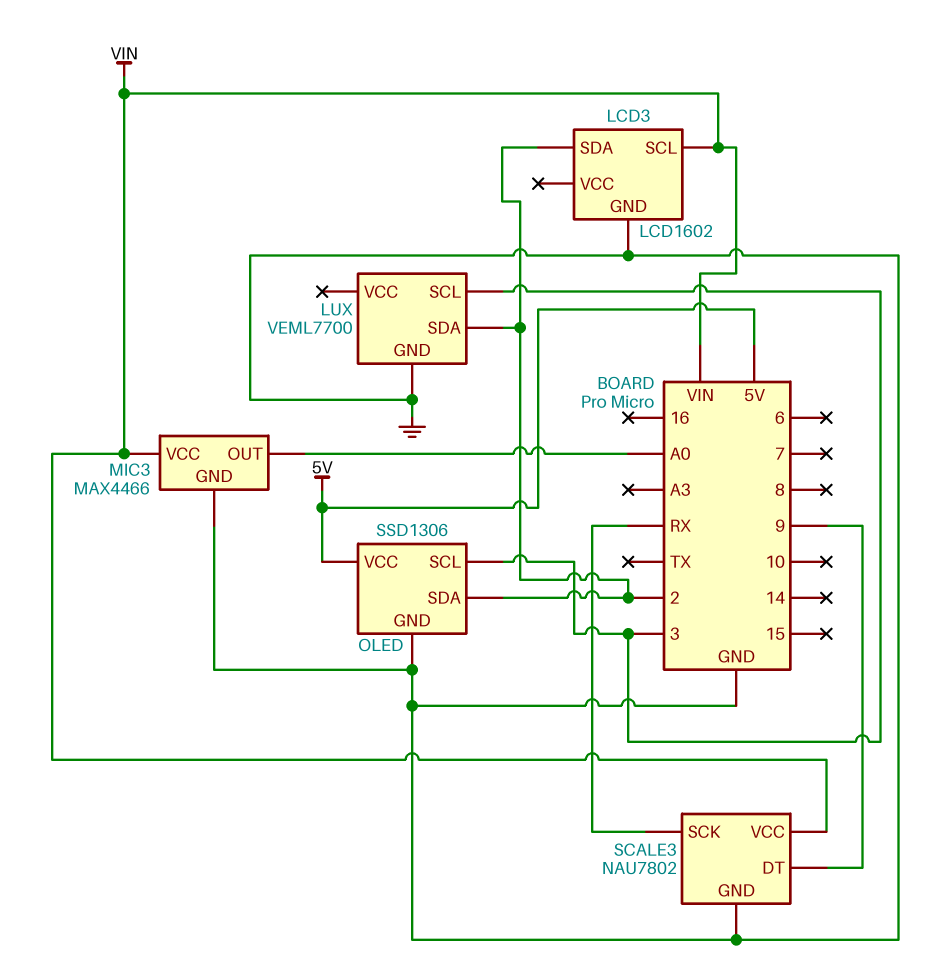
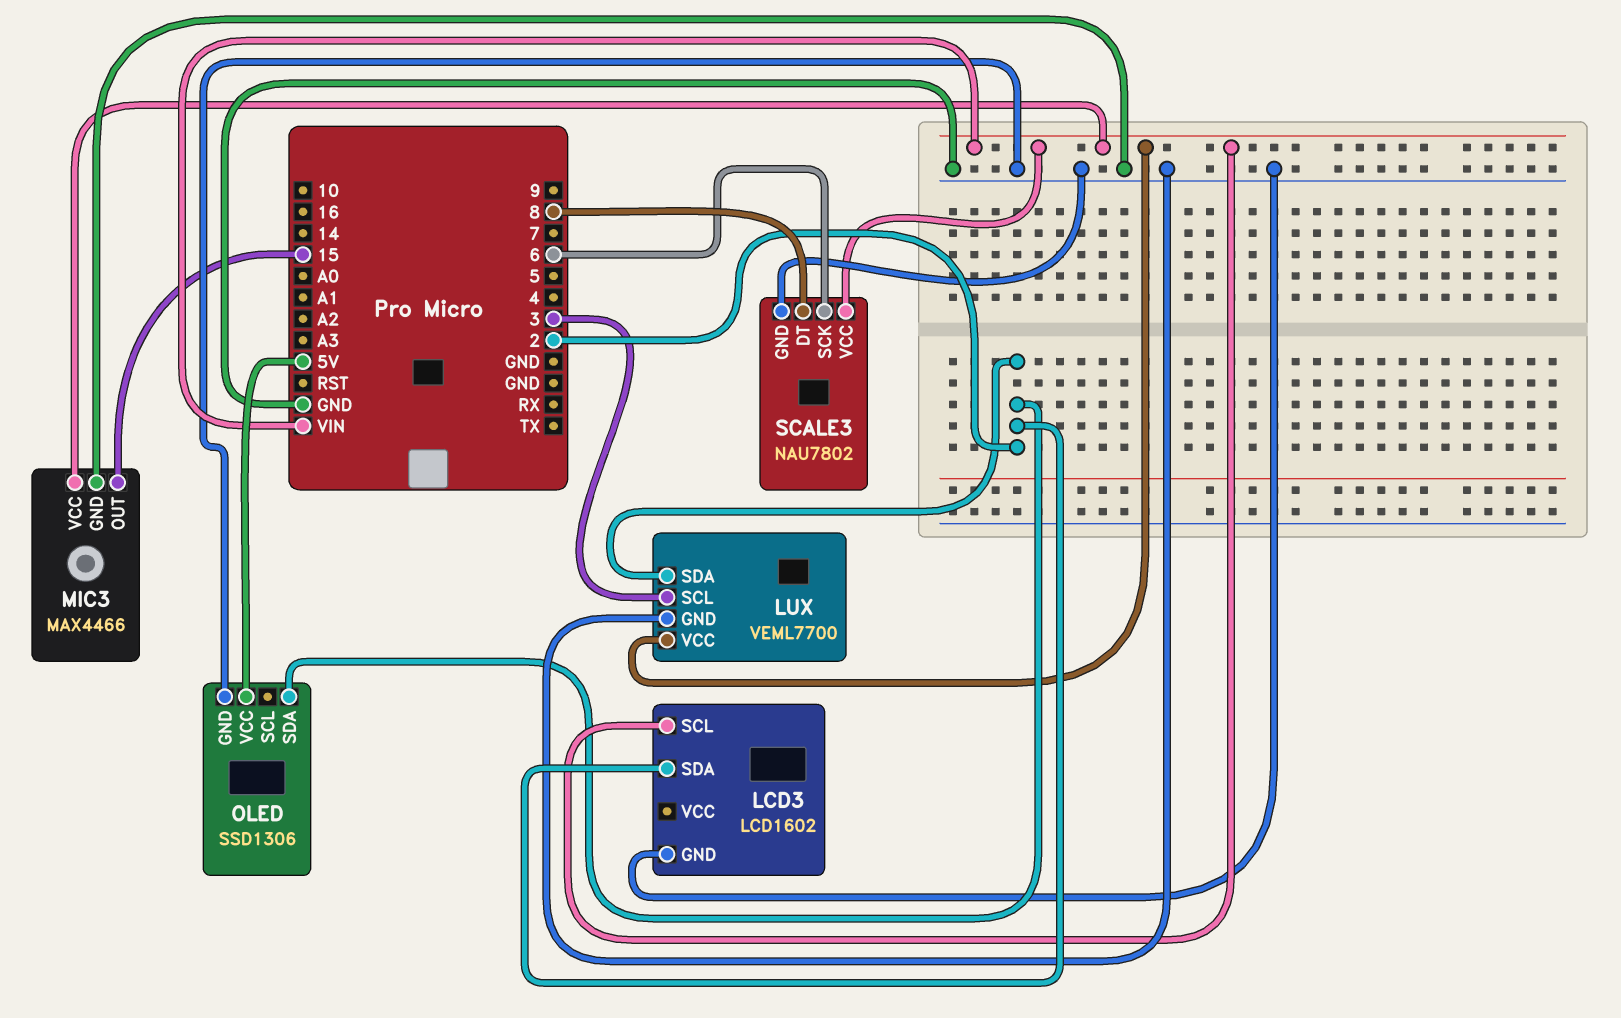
LUX pin VCC: none -> VIN
MIC3 pin OUT: A0 -> 15
OLED pin SCL: 3 -> none
SCALE3 pin DT: 9 -> 8
SCALE3 pin SCK: RX -> 6

